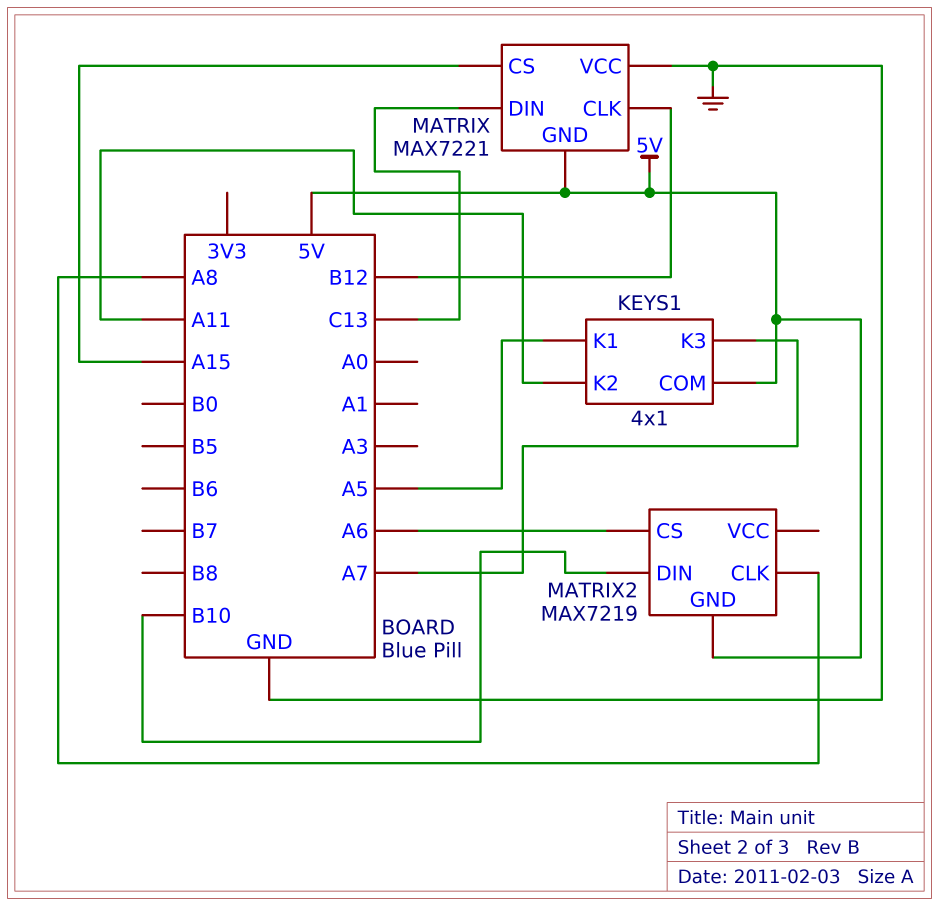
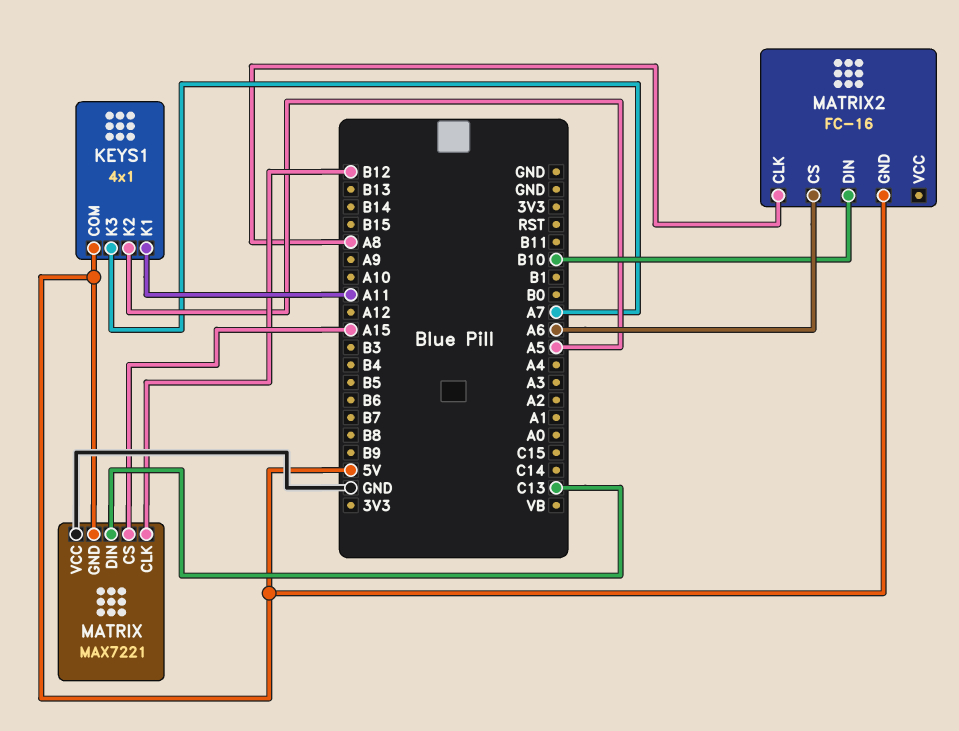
KEYS1 pin K1: A5 -> A11
KEYS1 pin K2: A11 -> A5
MATRIX2: MAX7219 -> FC-16

